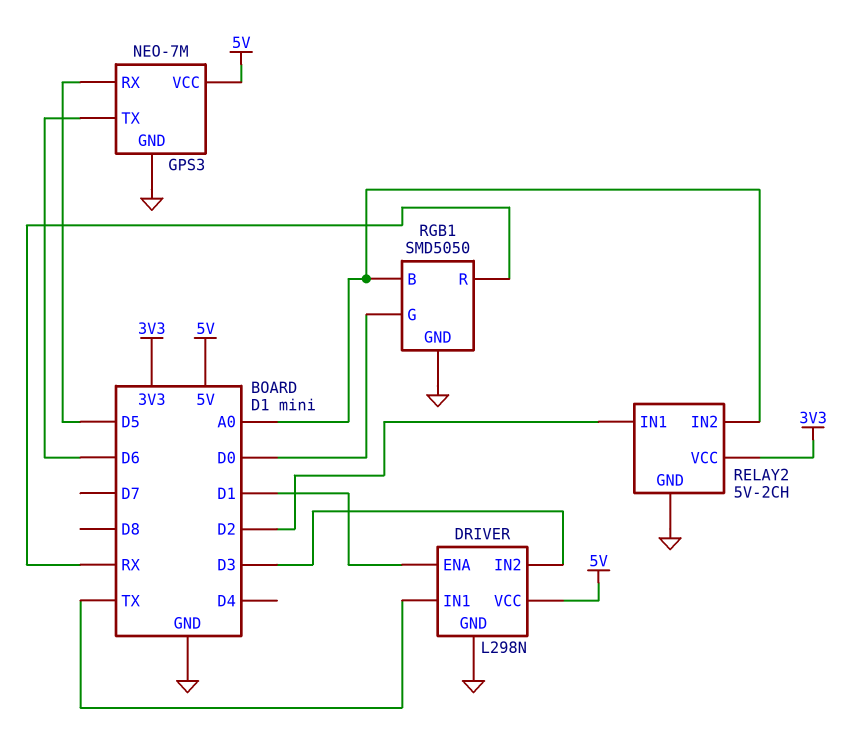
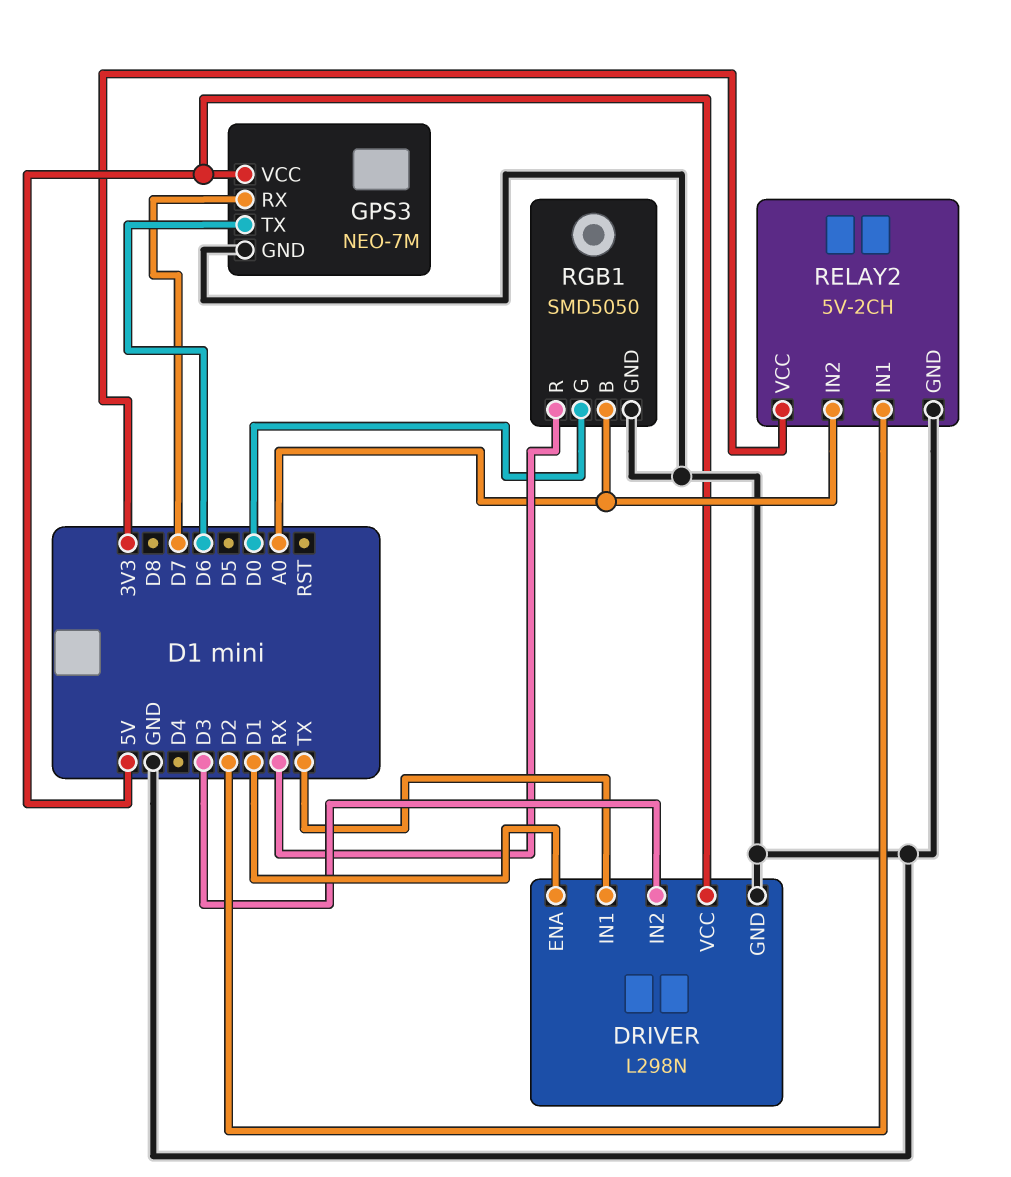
GPS3 pin RX: D5 -> D7

